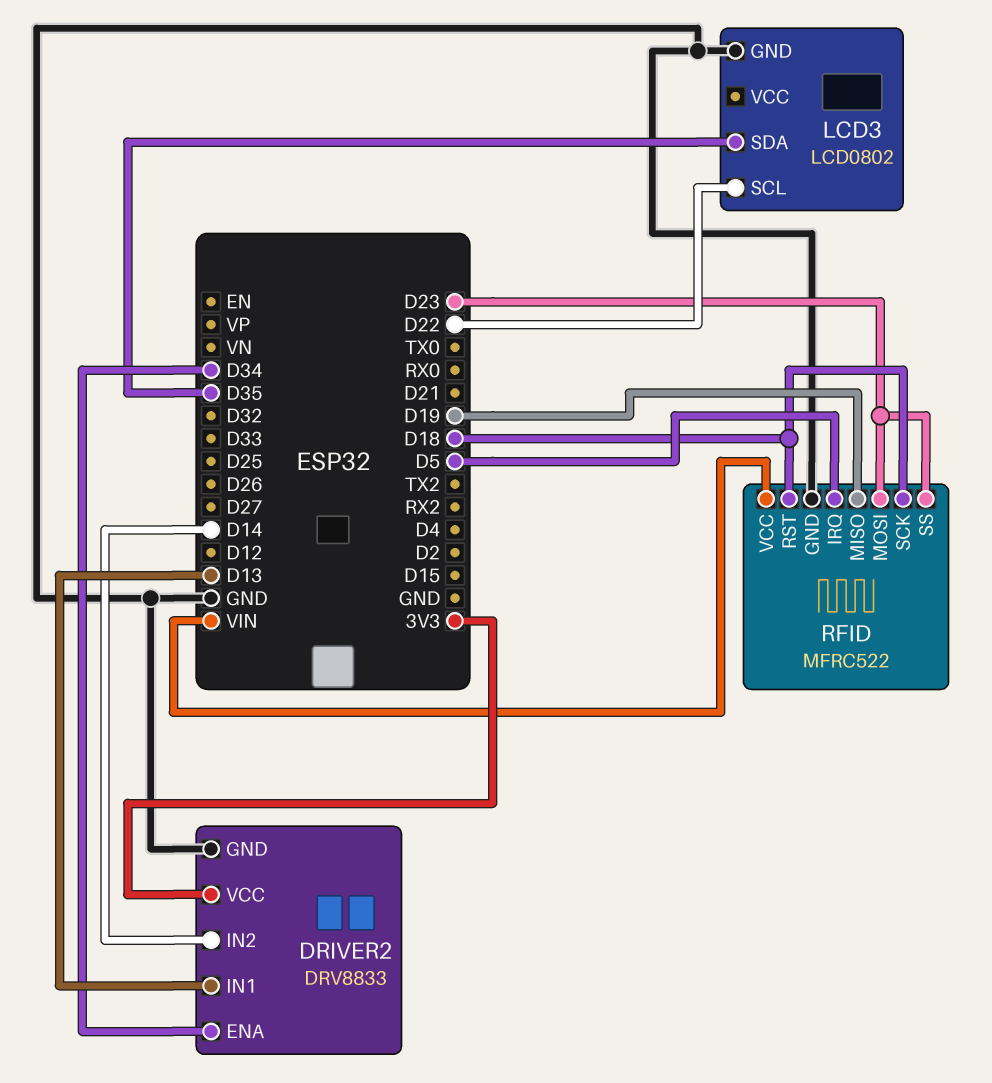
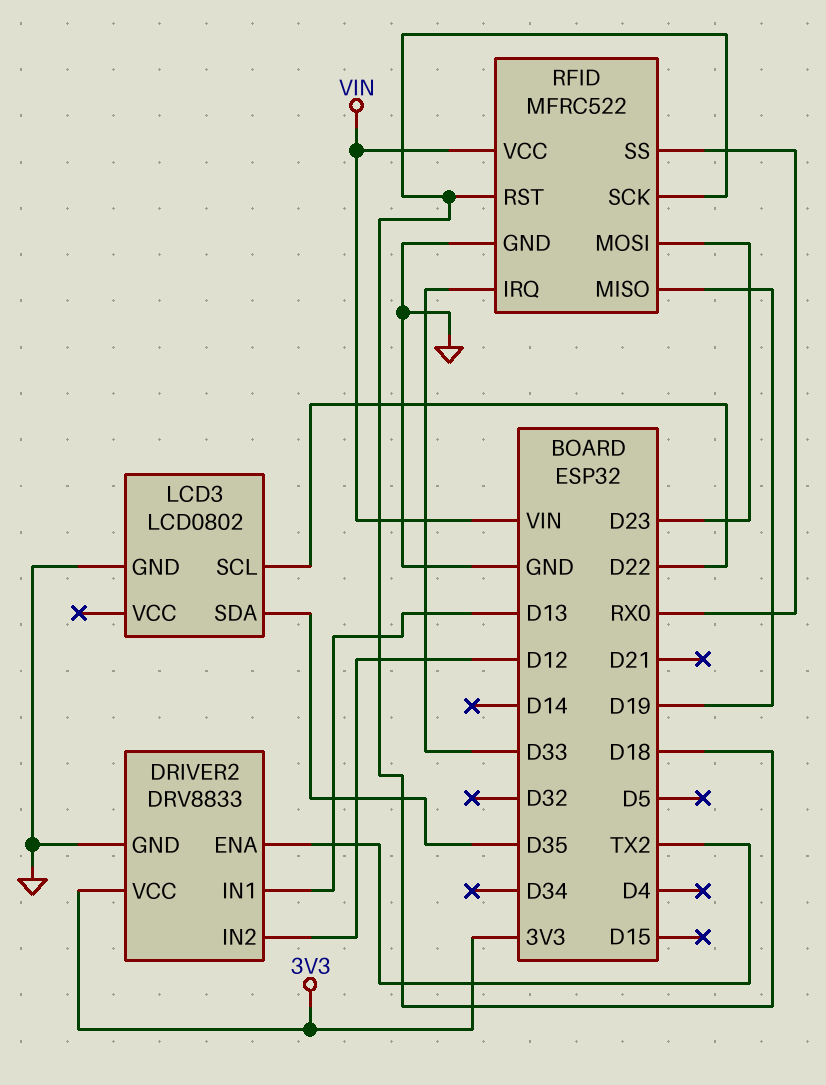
DRIVER2 pin ENA: D34 -> TX2
DRIVER2 pin IN2: D14 -> D12
RFID pin IRQ: D5 -> D33
RFID pin SS: D23 -> RX0

